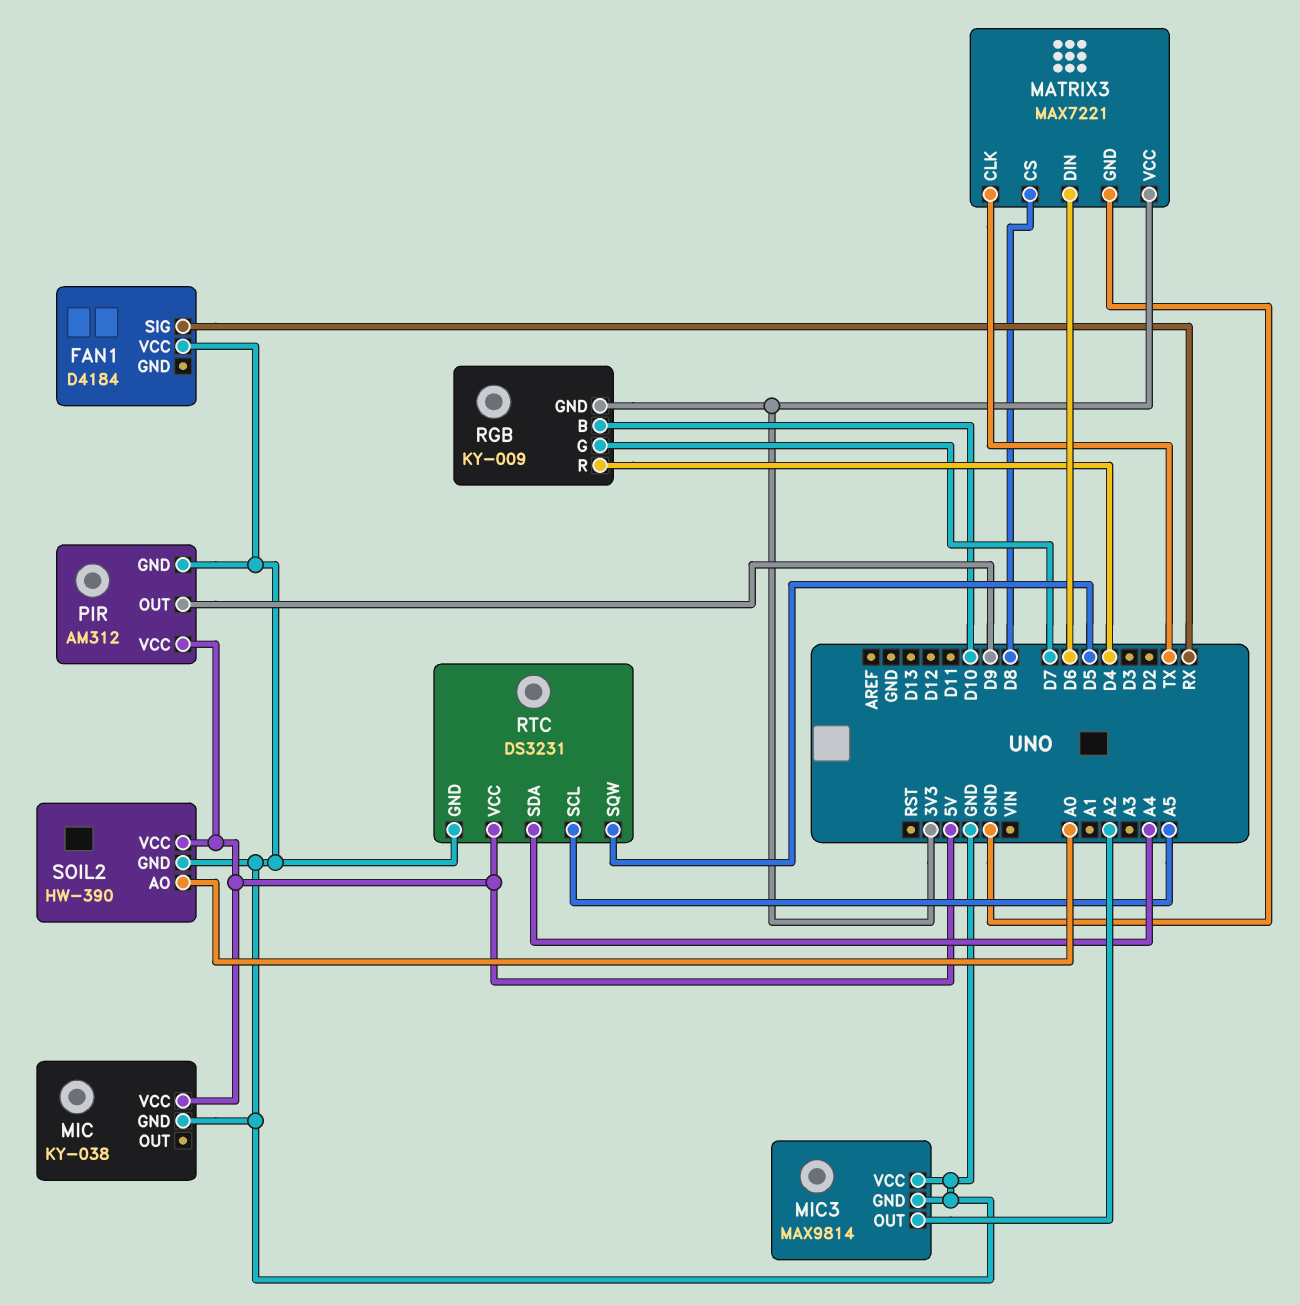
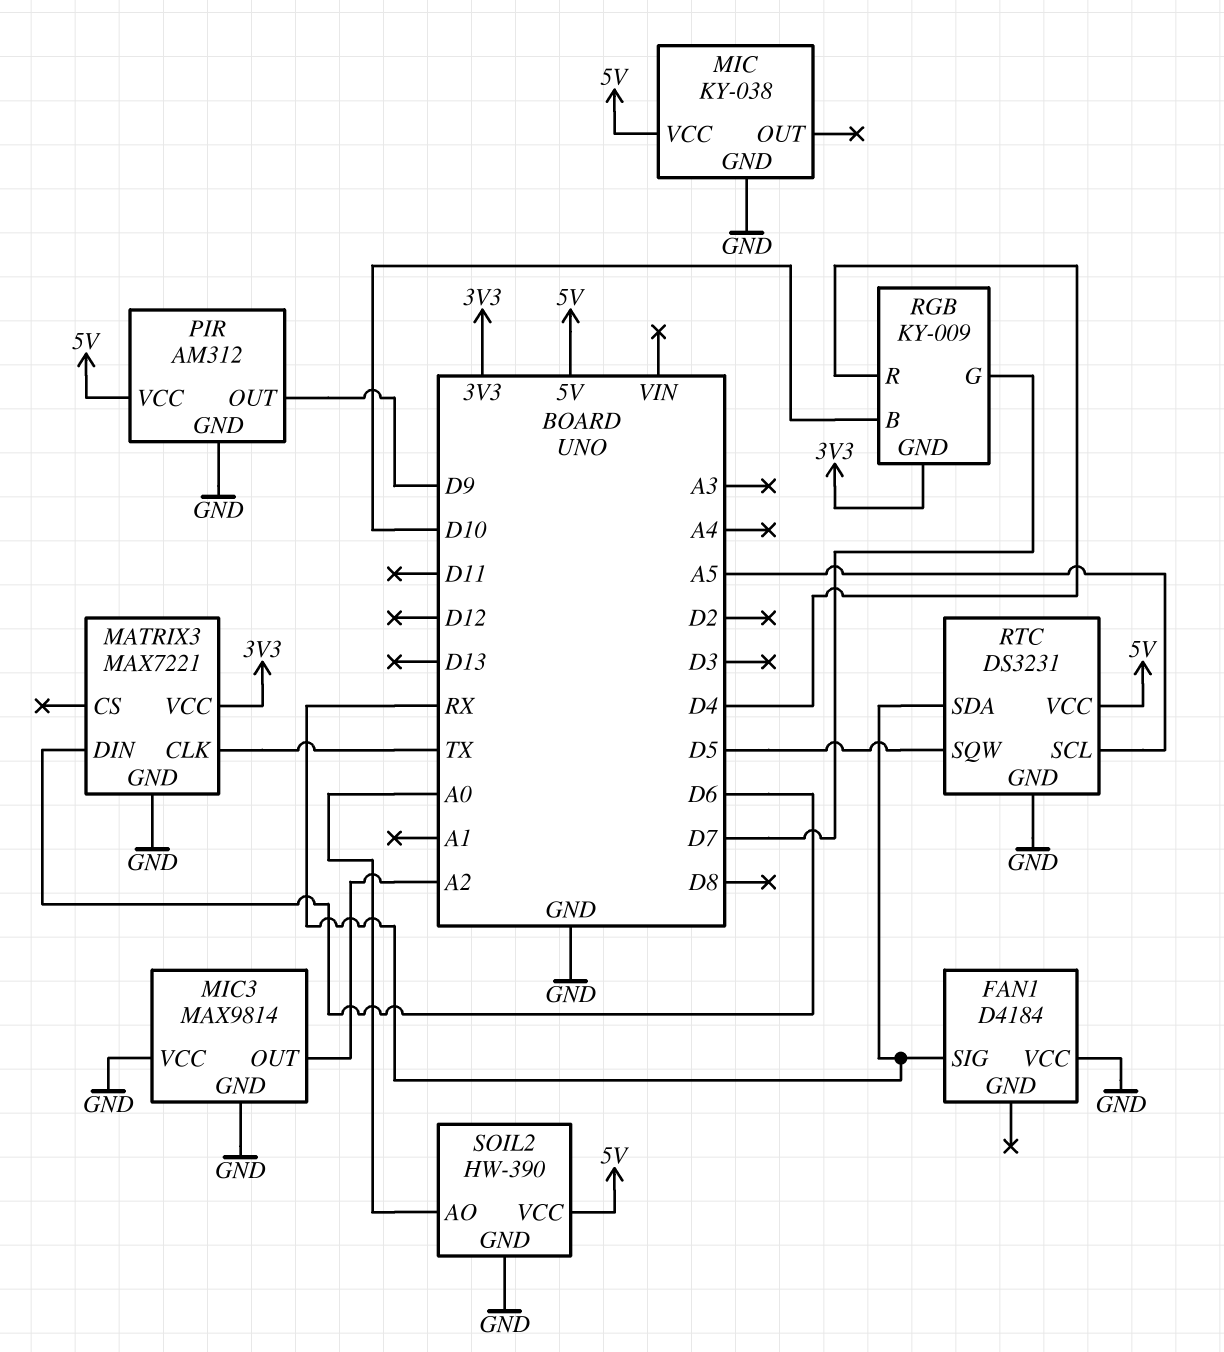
MATRIX3 pin CS: D8 -> none
RTC pin SDA: A4 -> RX

